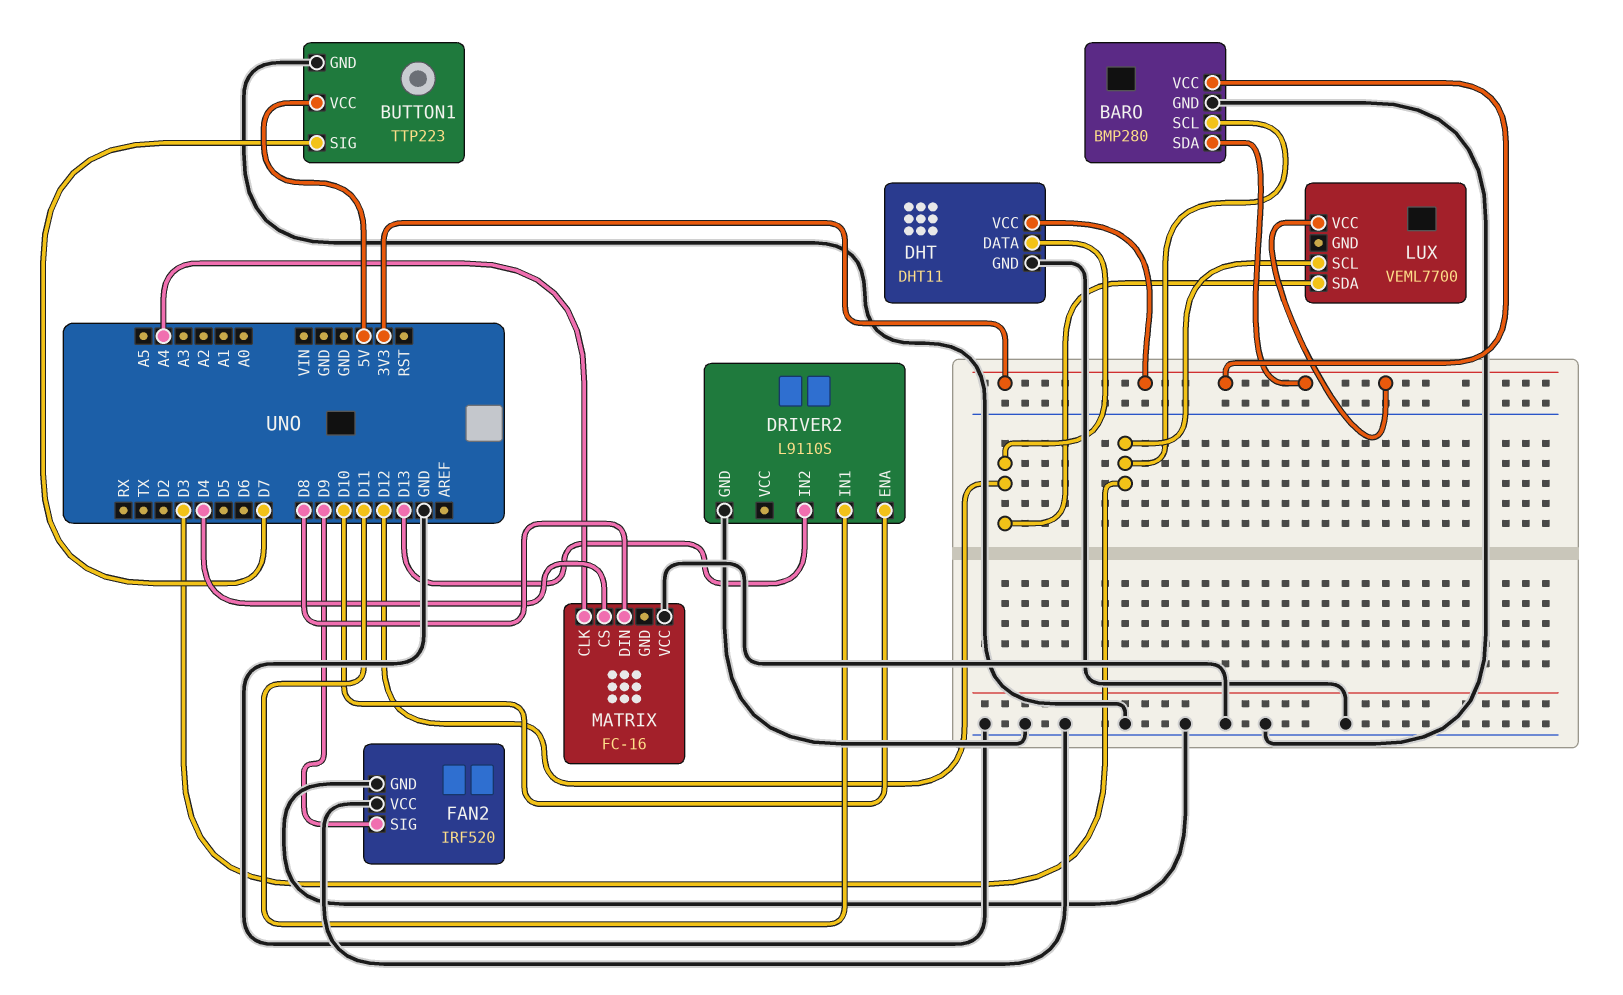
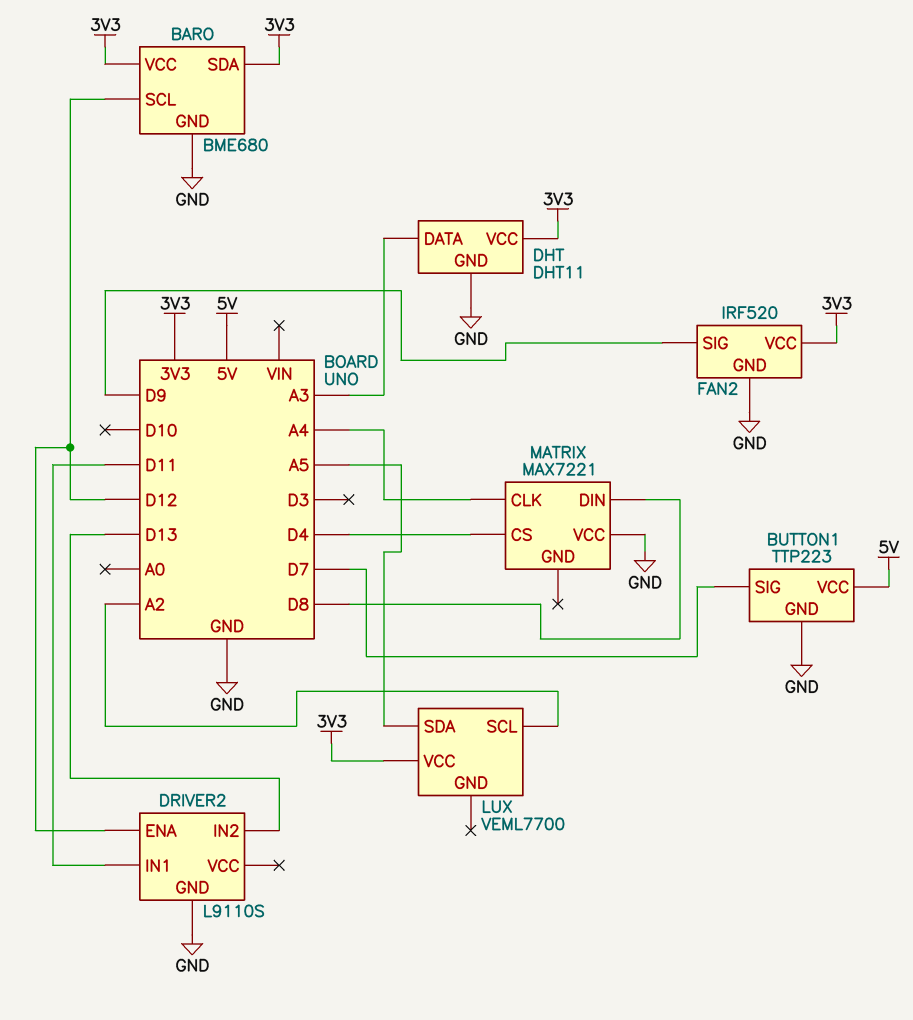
BARO: BMP280 -> BME680
BARO pin SCL: D3 -> D12
DHT pin DATA: D12 -> A3
DRIVER2 pin ENA: D10 -> D12
FAN2 pin VCC: GND -> 3V3
LUX pin SCL: D3 -> A2
LUX pin SDA: D12 -> A5
MATRIX: FC-16 -> MAX7221

